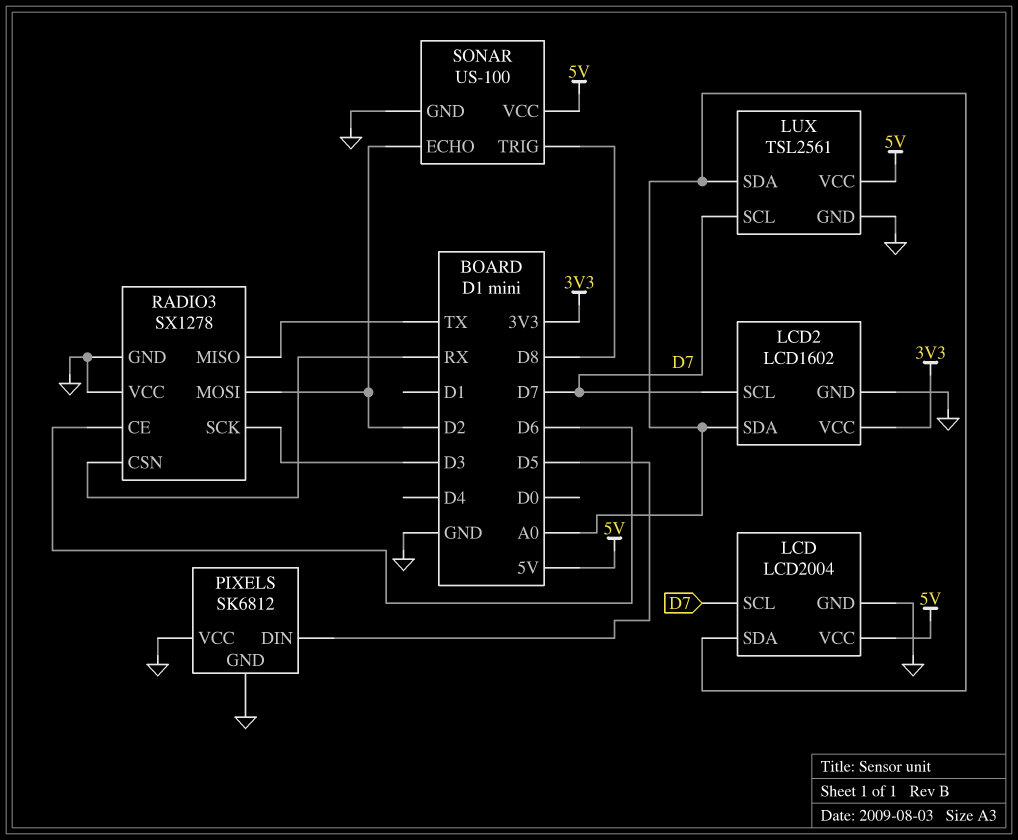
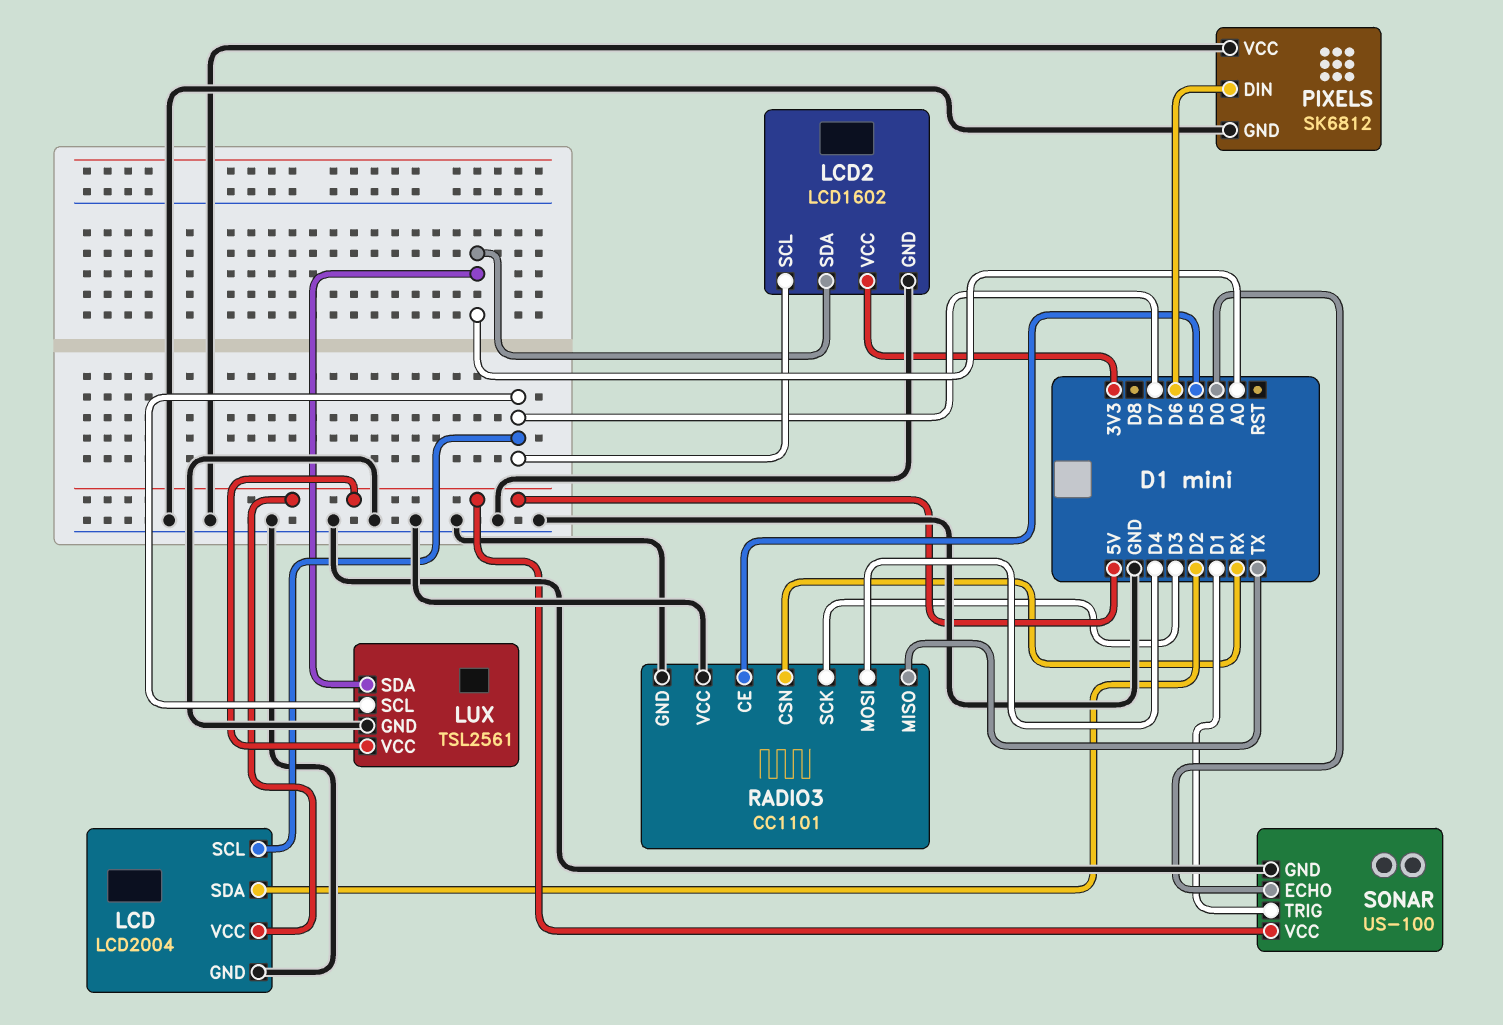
LCD pin SDA: A0 -> D2
PIXELS pin DIN: D5 -> D6
RADIO3: SX1278 -> CC1101
RADIO3 pin CE: D6 -> D5
RADIO3 pin MOSI: D2 -> D4
SONAR pin ECHO: D2 -> D0
SONAR pin TRIG: D8 -> D1

